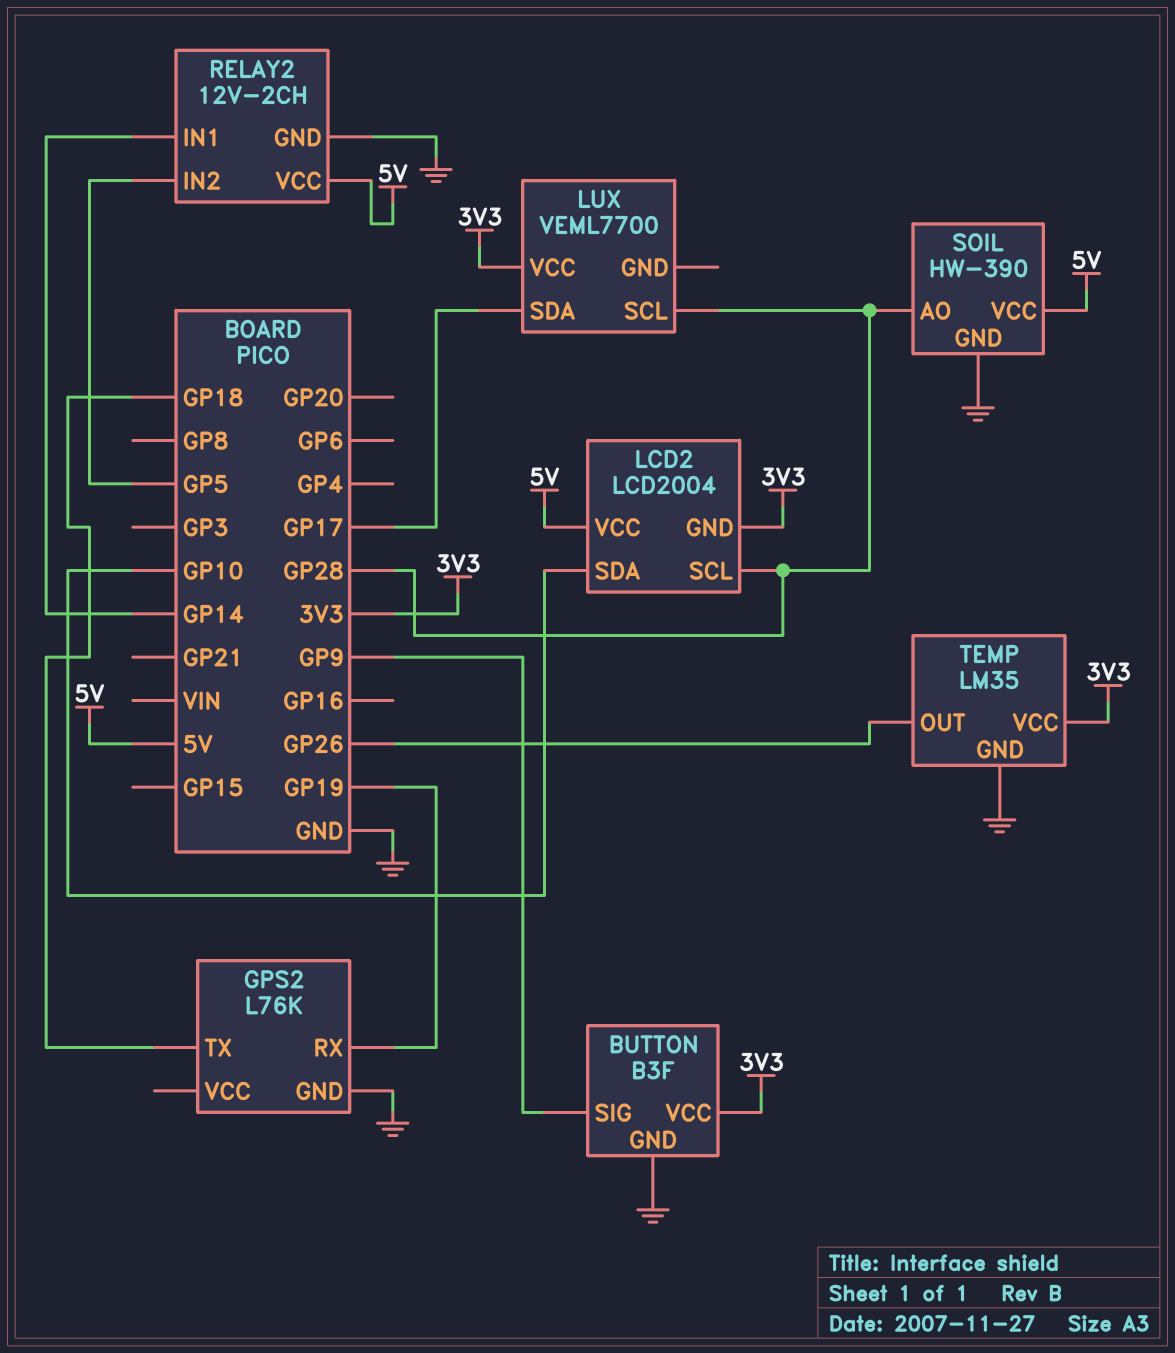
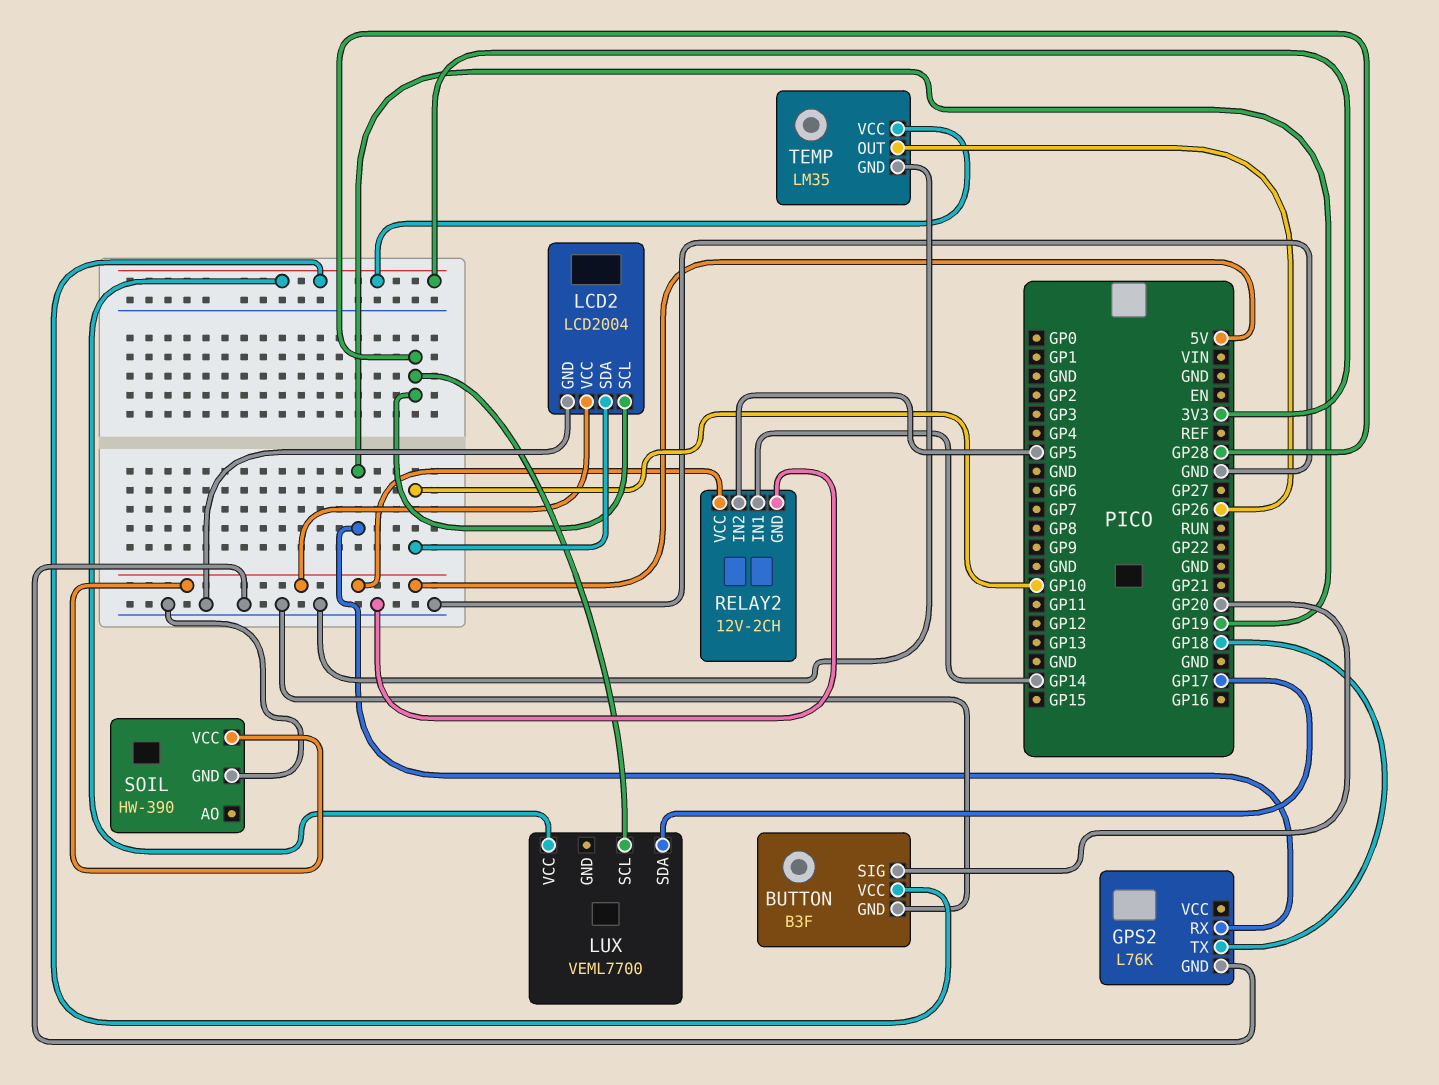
BUTTON pin SIG: GP9 -> GP20
LCD2 pin GND: 3V3 -> GND
SOIL pin AO: GP28 -> none

